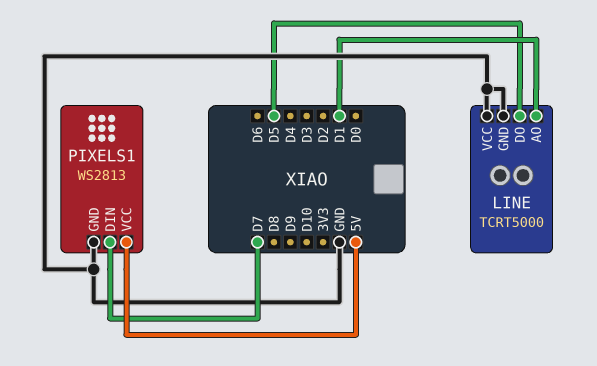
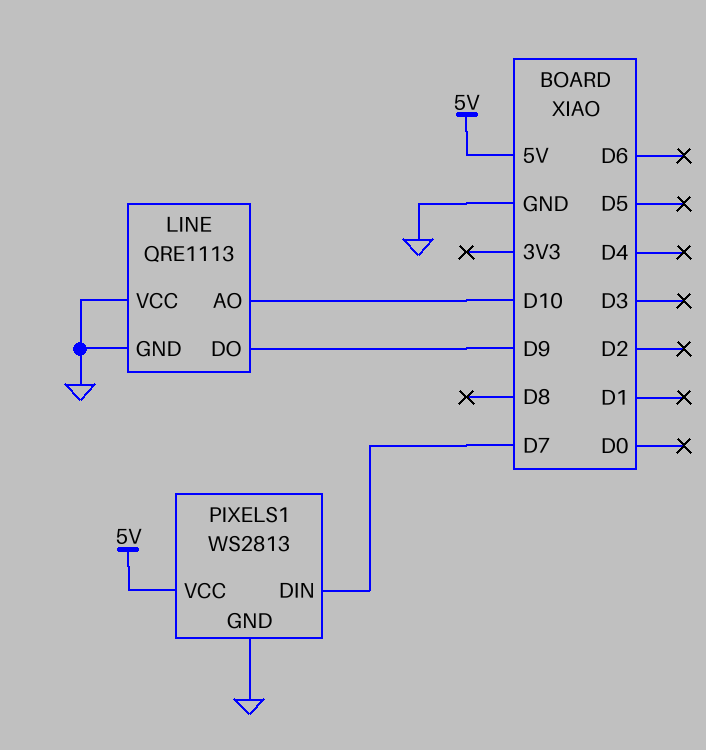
LINE: TCRT5000 -> QRE1113
LINE pin AO: D1 -> D10
LINE pin DO: D5 -> D9

